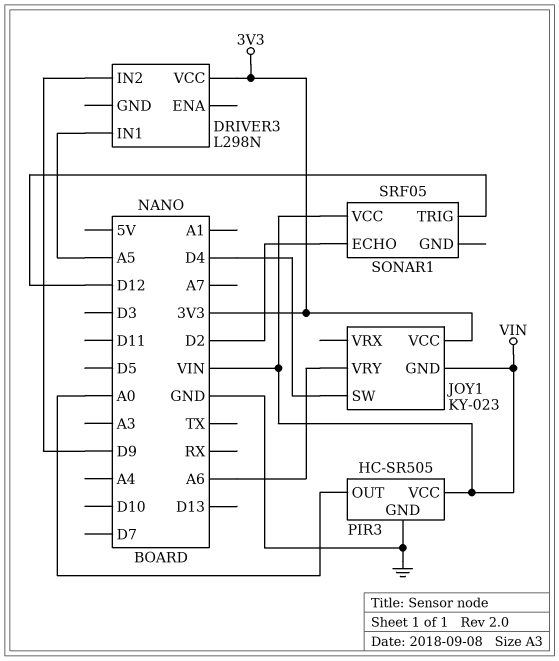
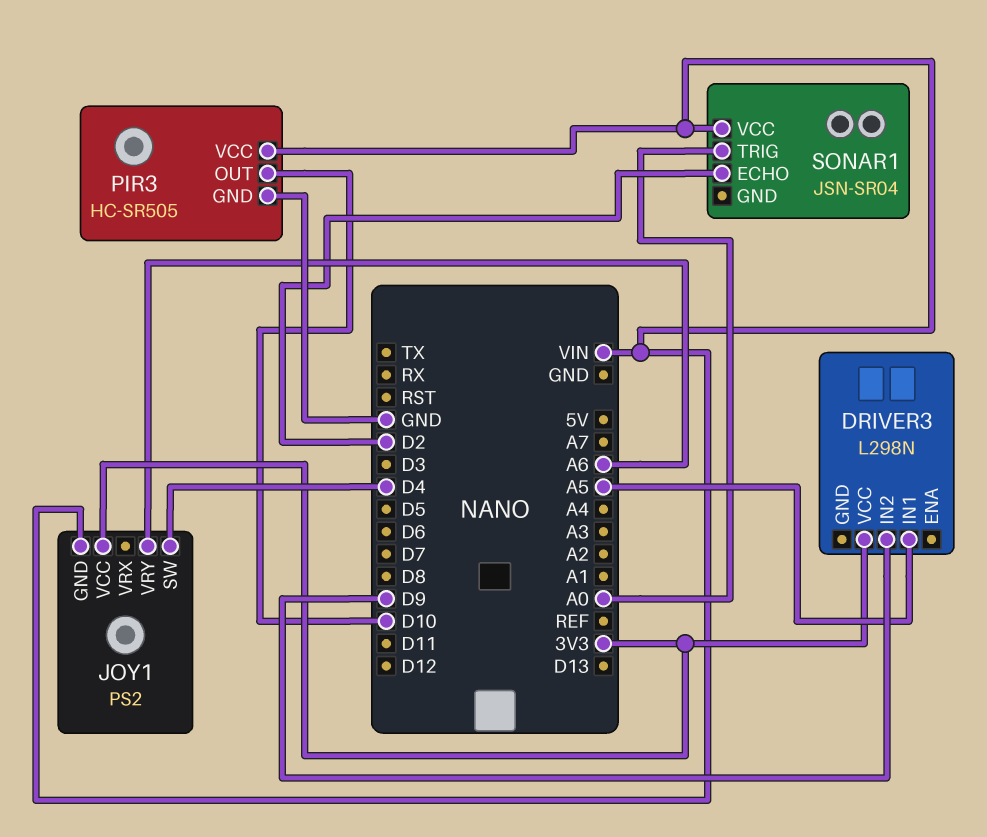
JOY1: KY-023 -> PS2
PIR3 pin OUT: A0 -> D10
SONAR1: SRF05 -> JSN-SR04
SONAR1 pin TRIG: D12 -> A0

